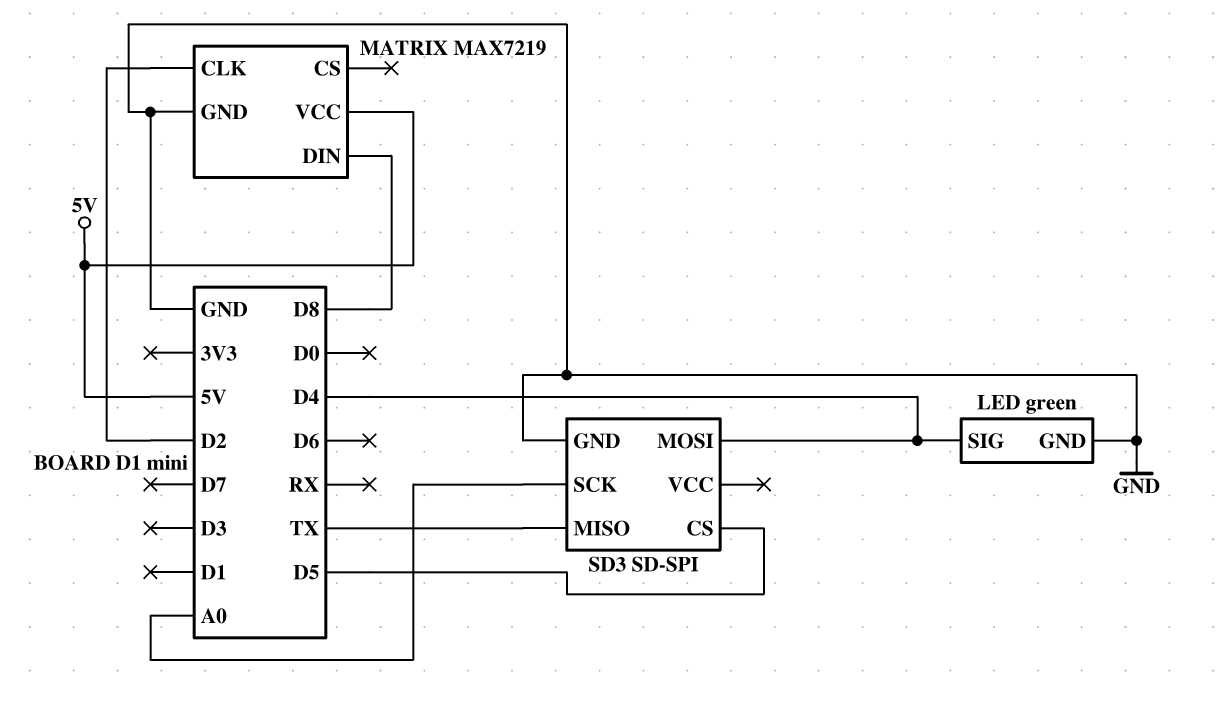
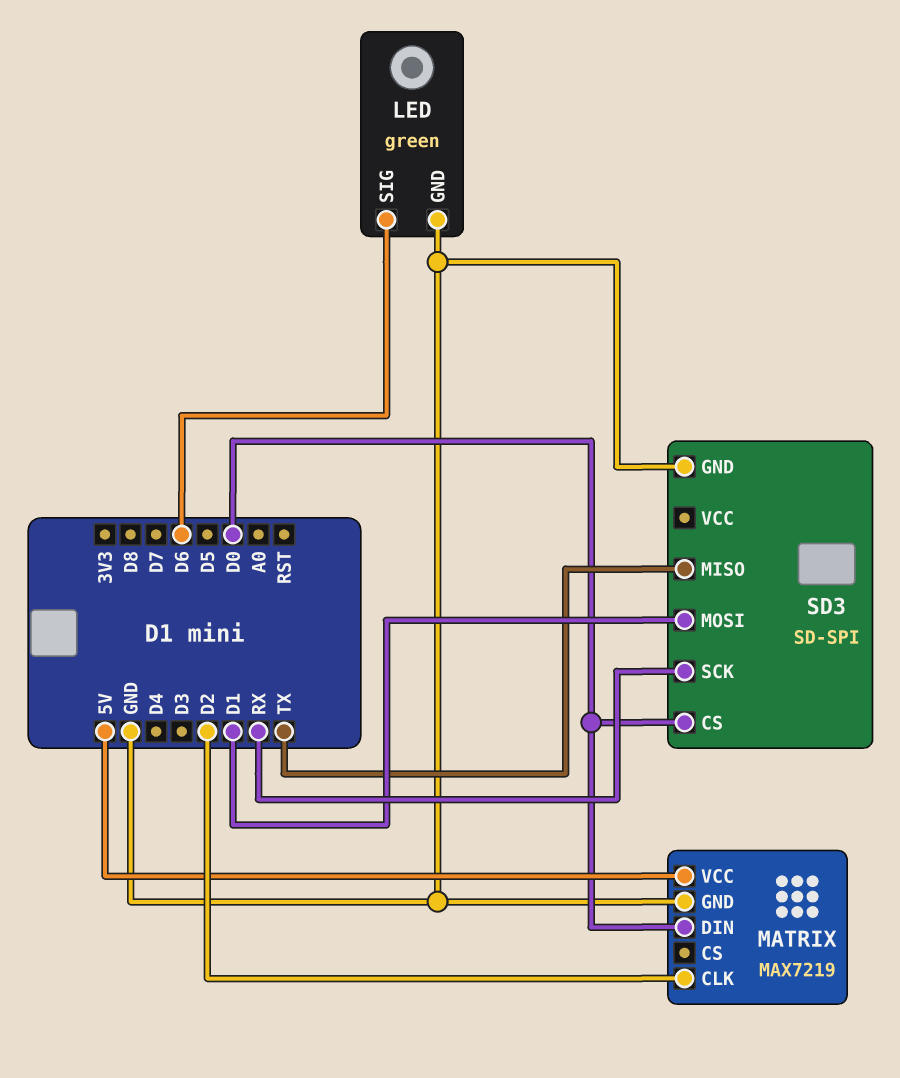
LED pin SIG: D4 -> D6
MATRIX pin DIN: D8 -> D0
SD3 pin CS: D5 -> D0
SD3 pin MOSI: D4 -> D1
SD3 pin SCK: A0 -> RX

